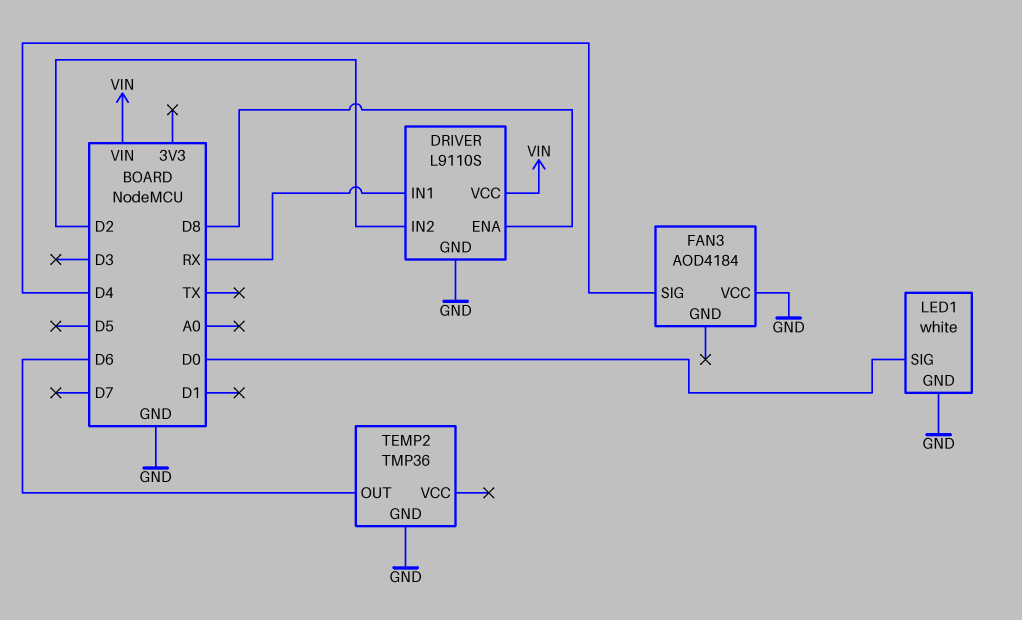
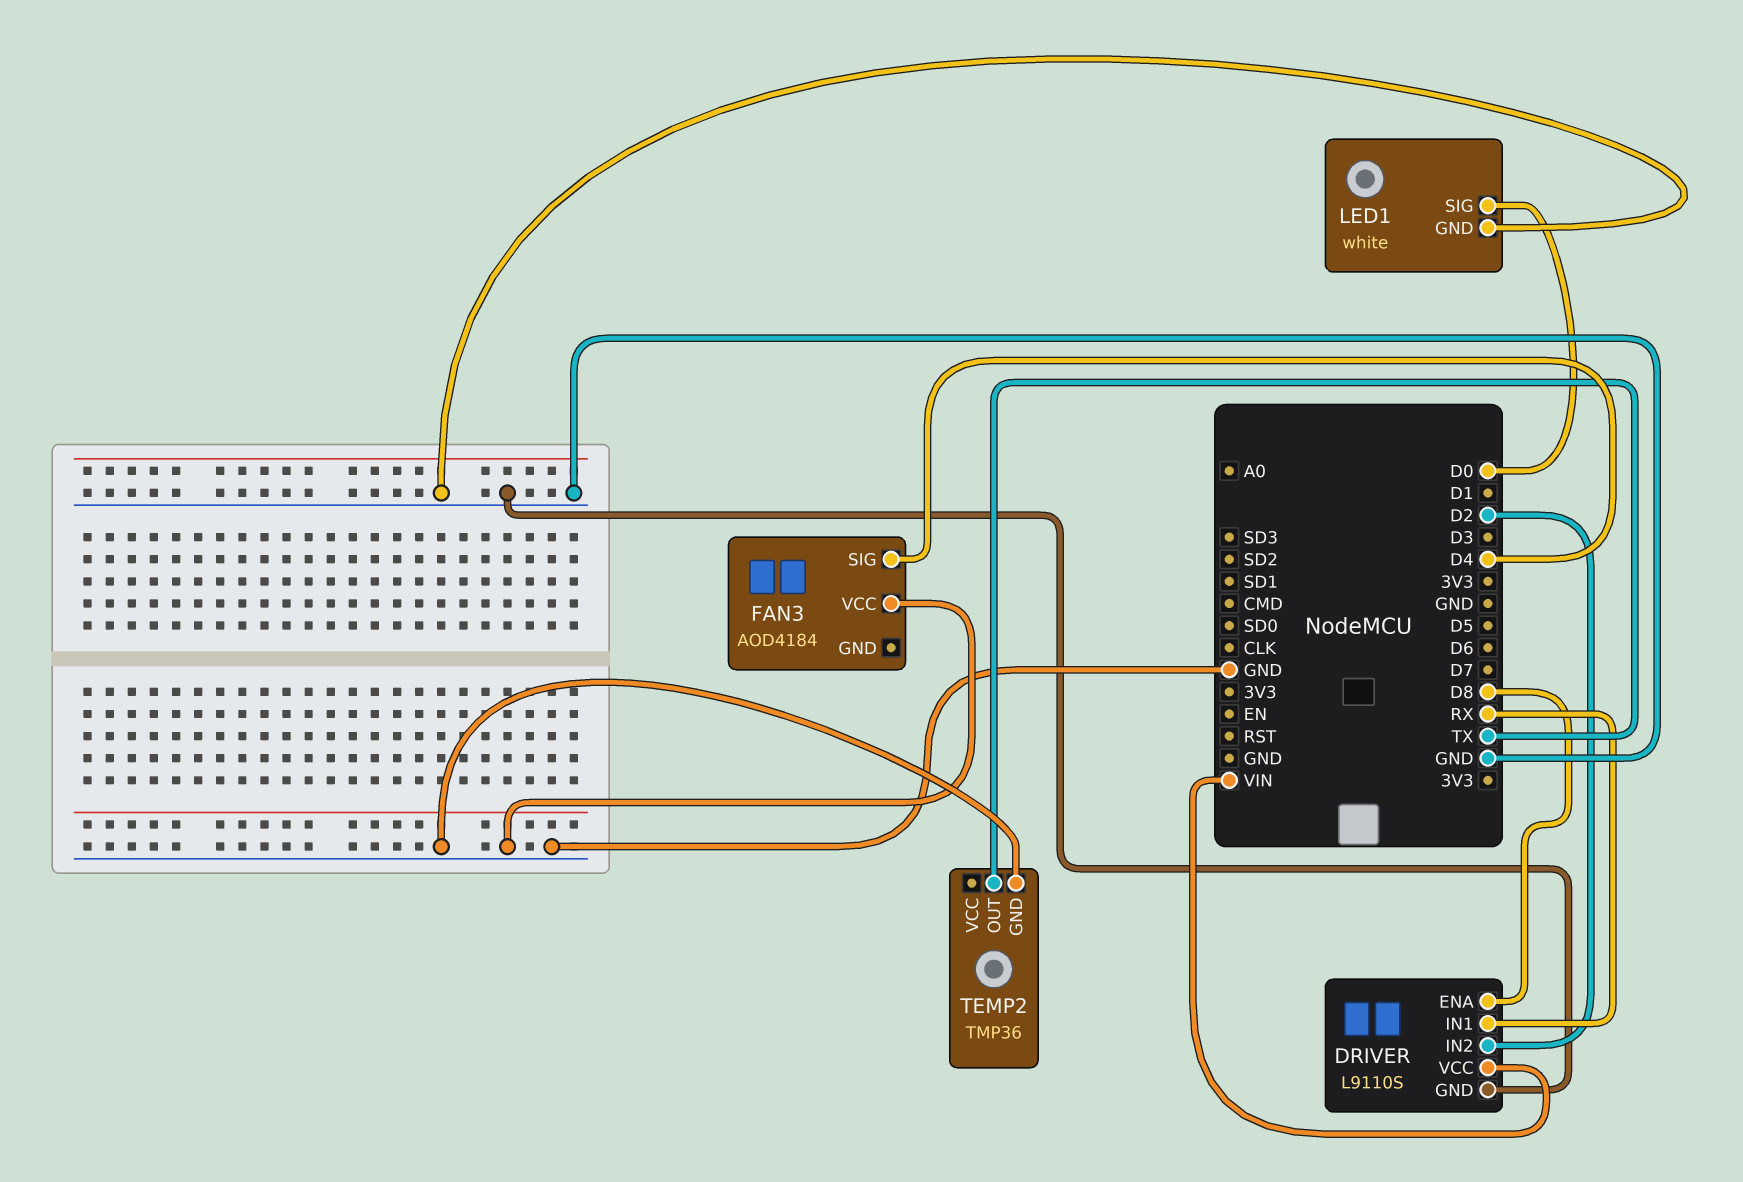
TEMP2 pin OUT: D6 -> TX

